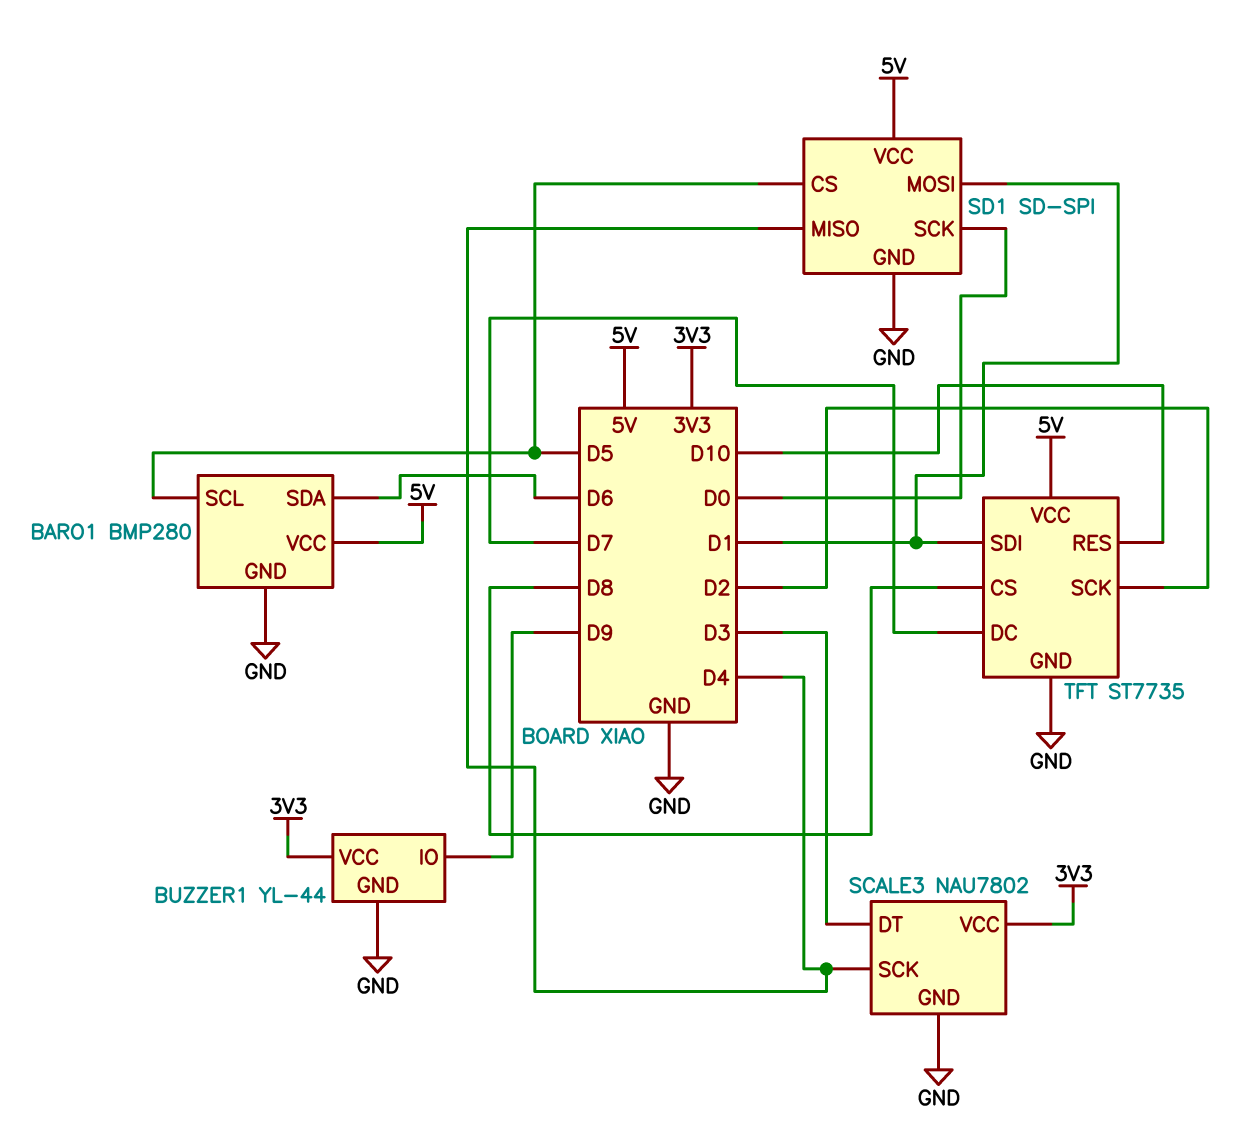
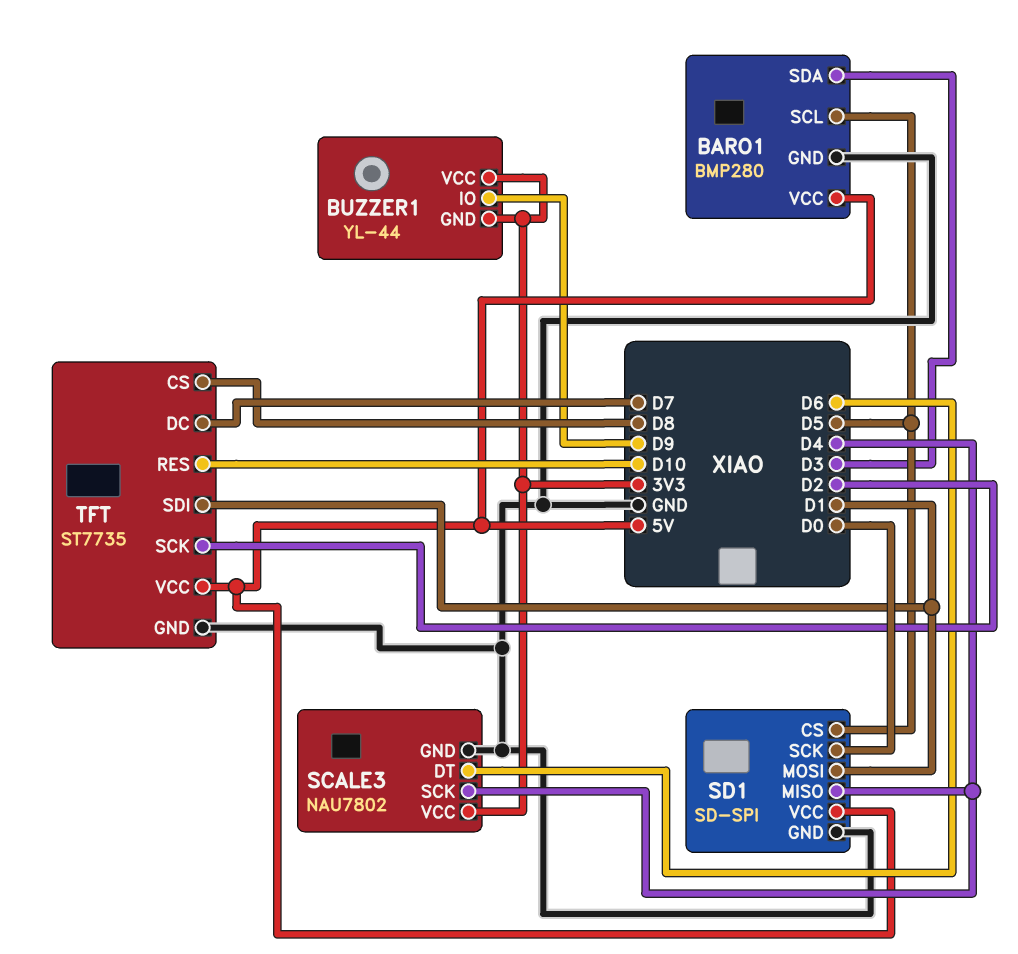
BARO1 pin SDA: D6 -> D3
BUZZER1 pin GND: GND -> 3V3
SCALE3 pin DT: D3 -> D6

